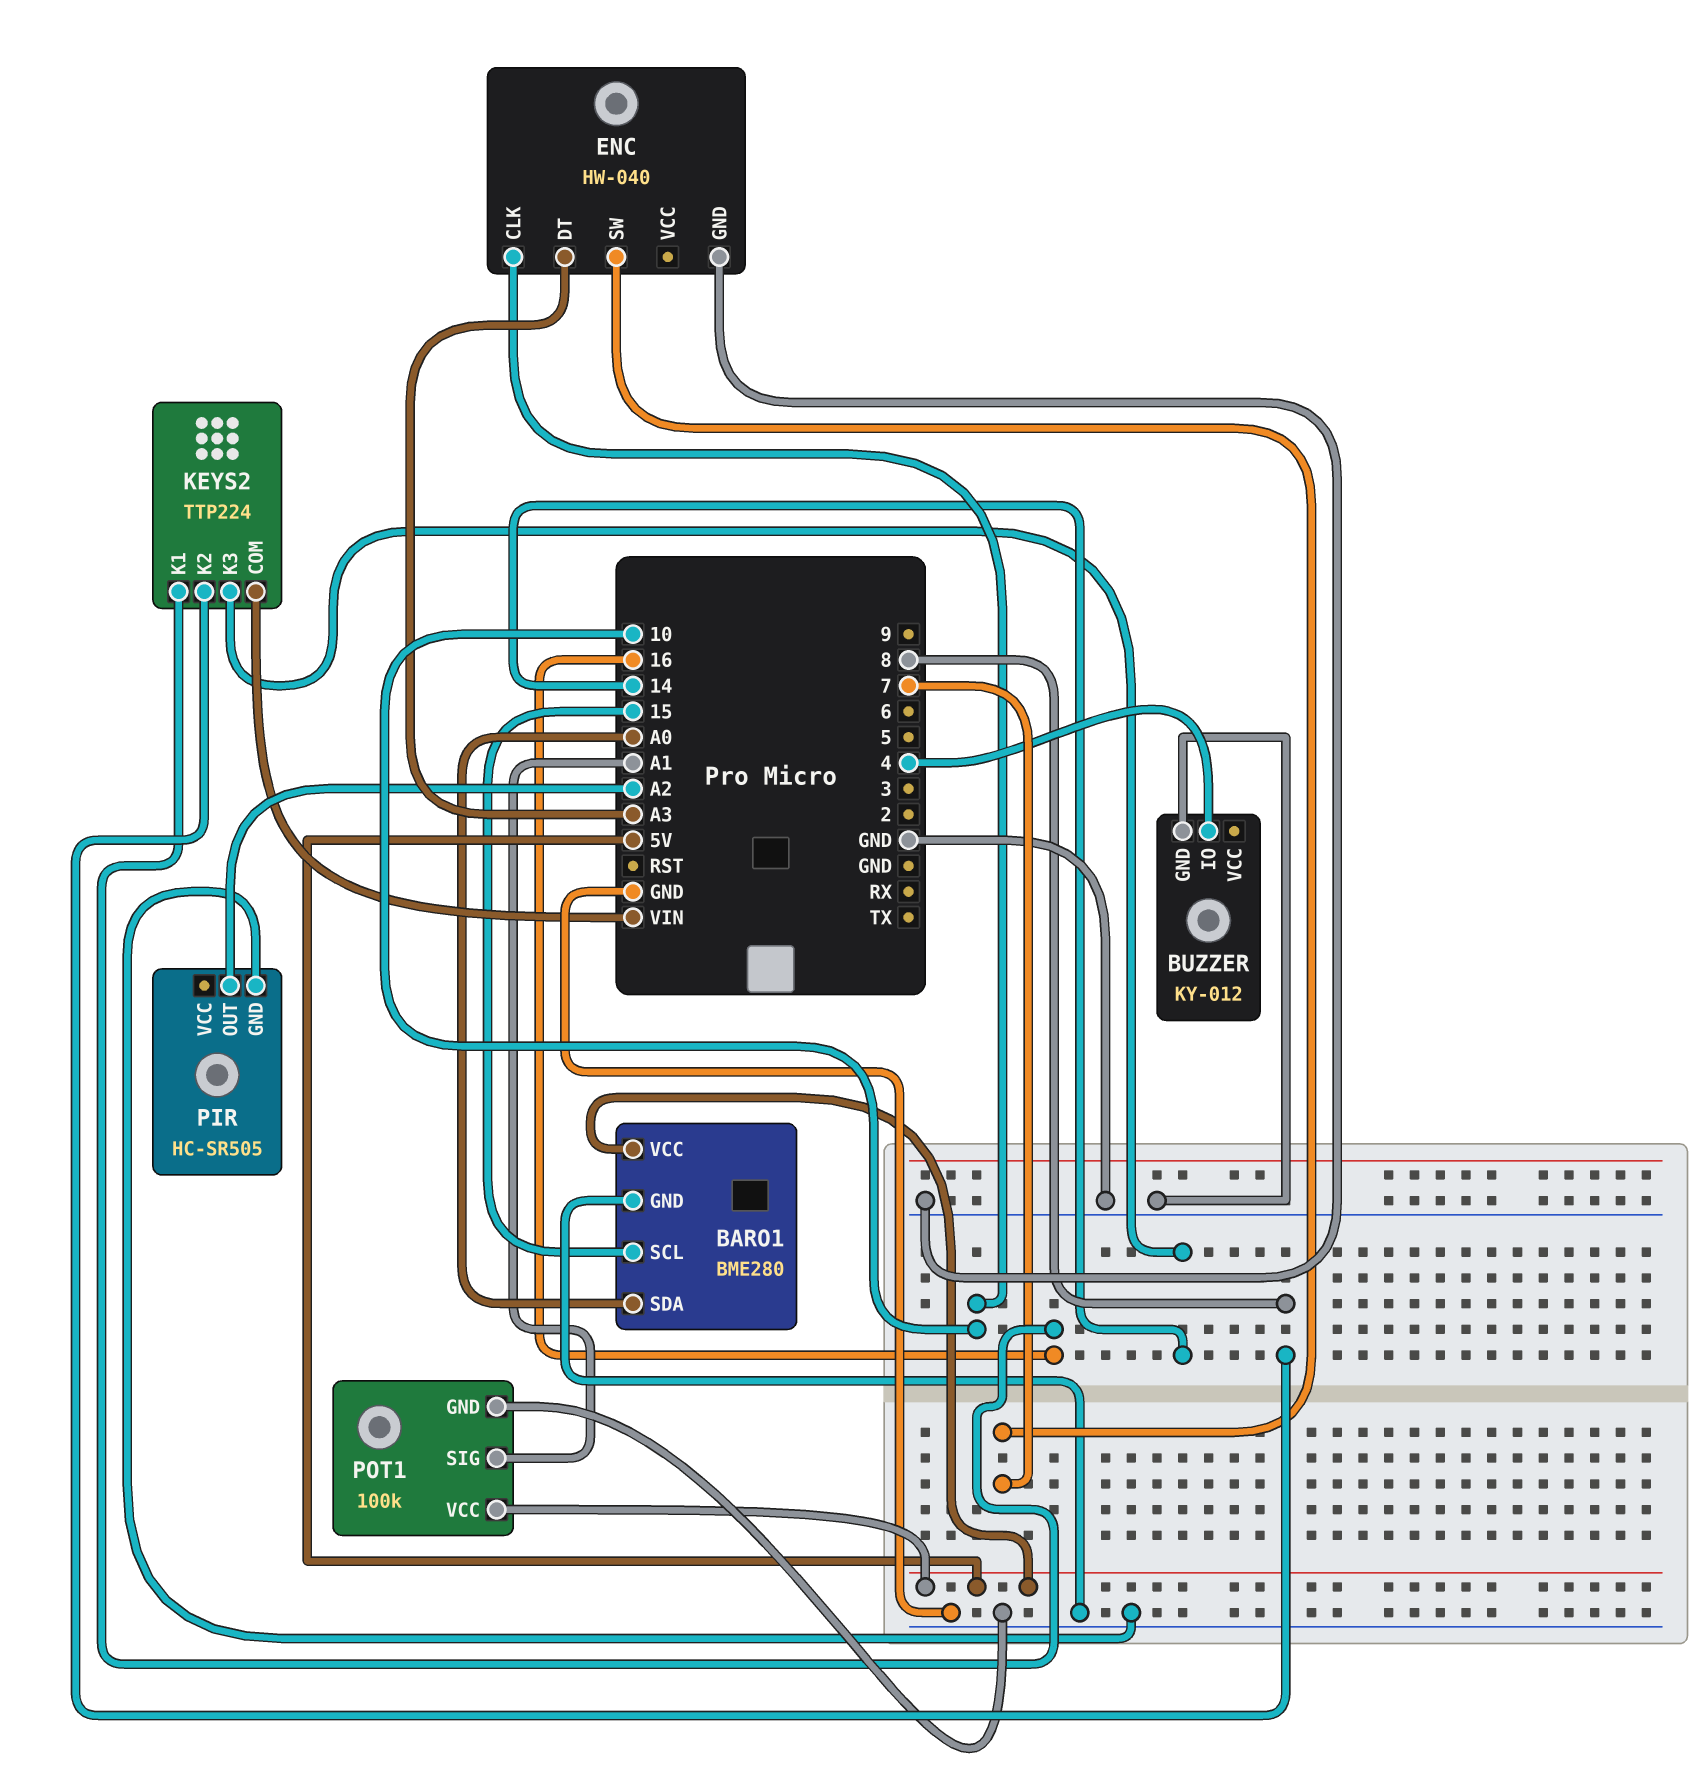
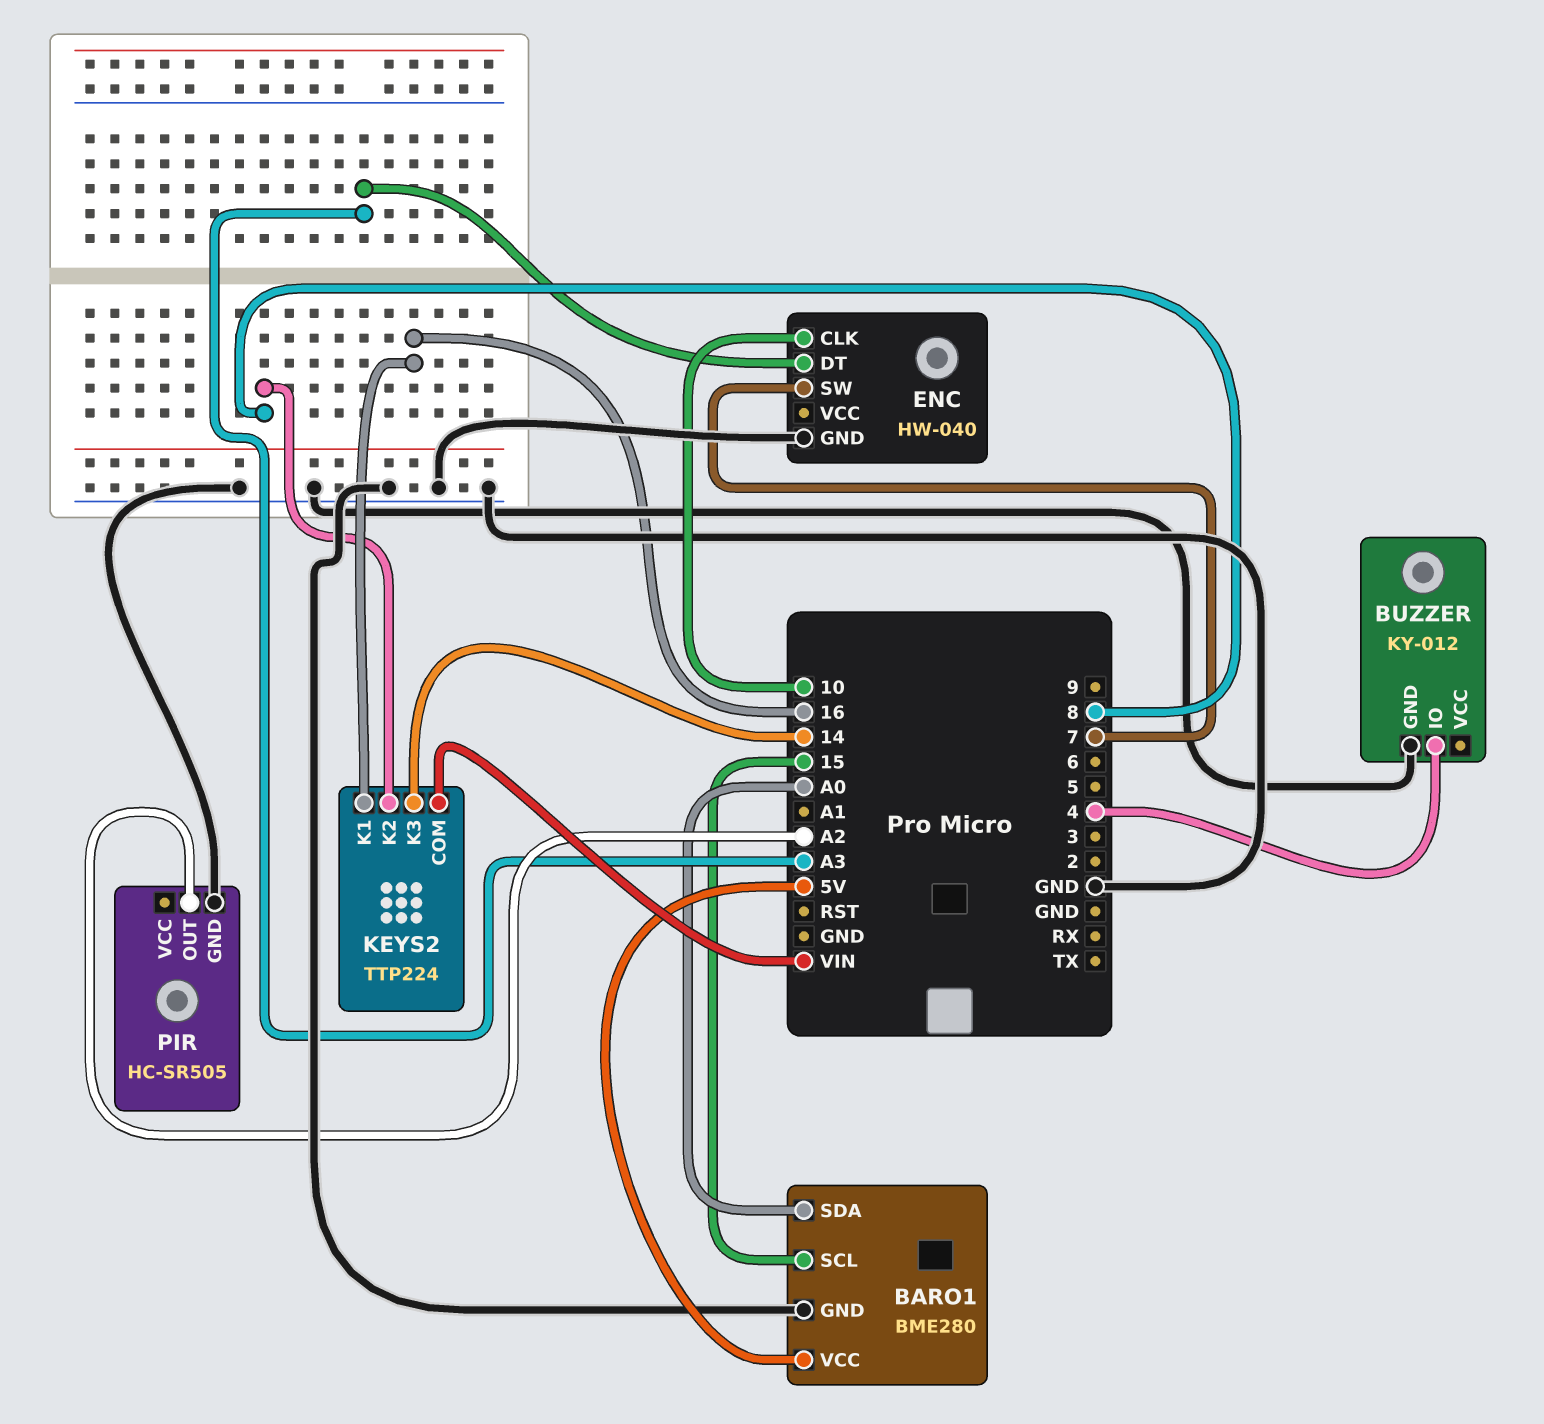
POT1: 100k -> none
POT1 pin GND: GND -> none
POT1 pin SIG: A1 -> none
POT1 pin VCC: 5V -> none

